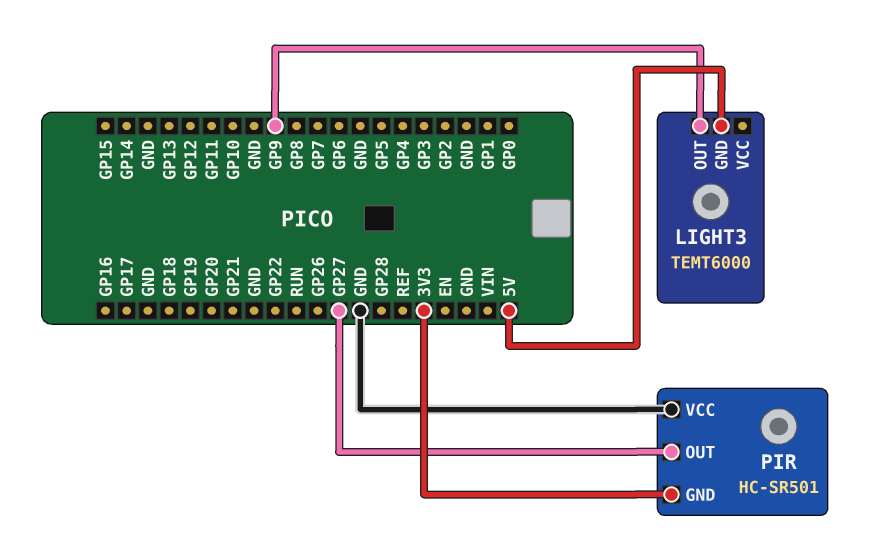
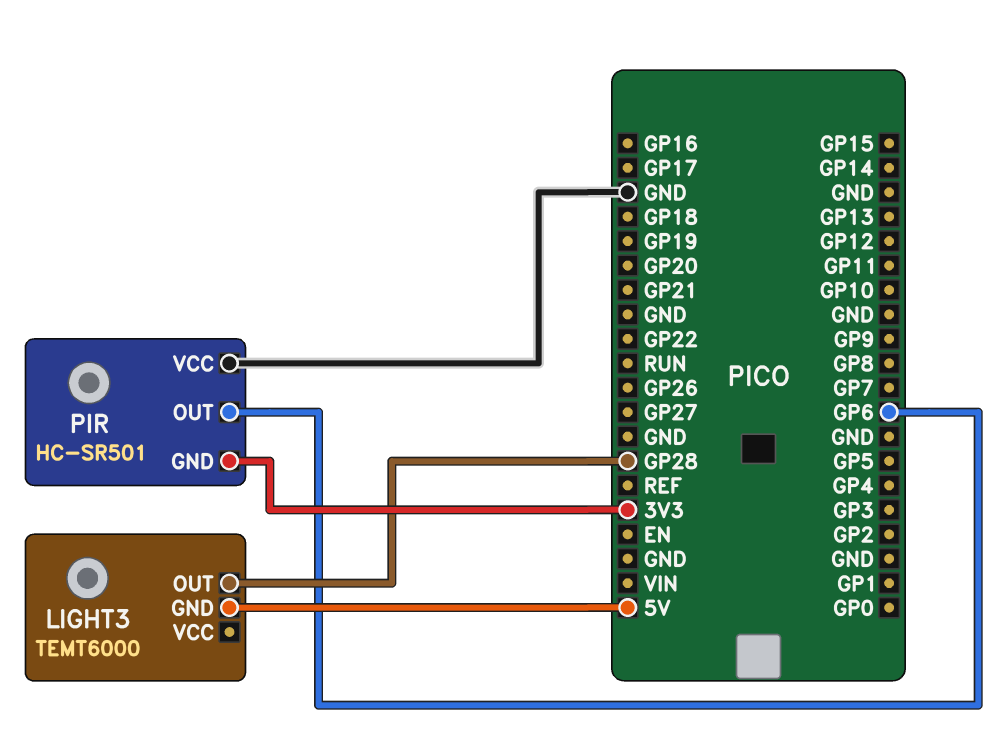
LIGHT3 pin OUT: GP9 -> GP28
PIR pin OUT: GP27 -> GP6

